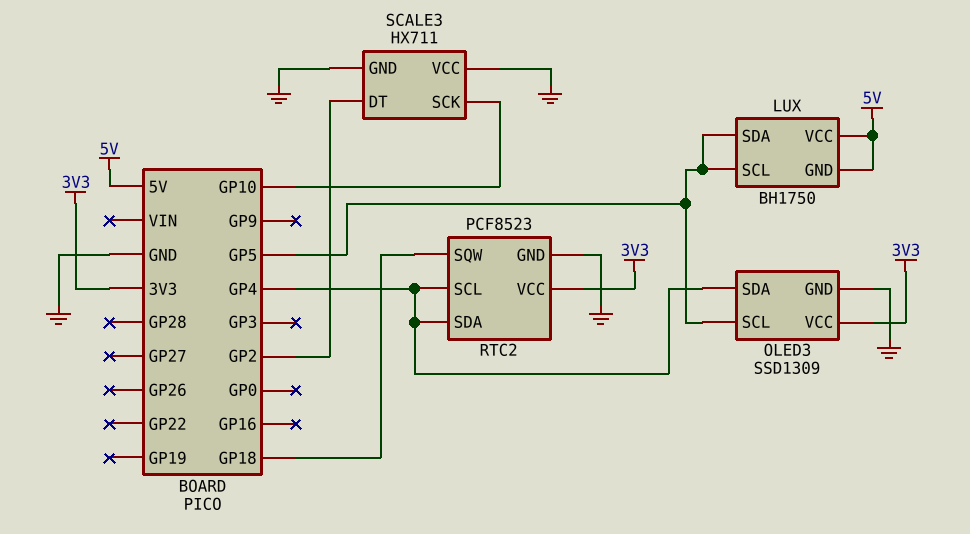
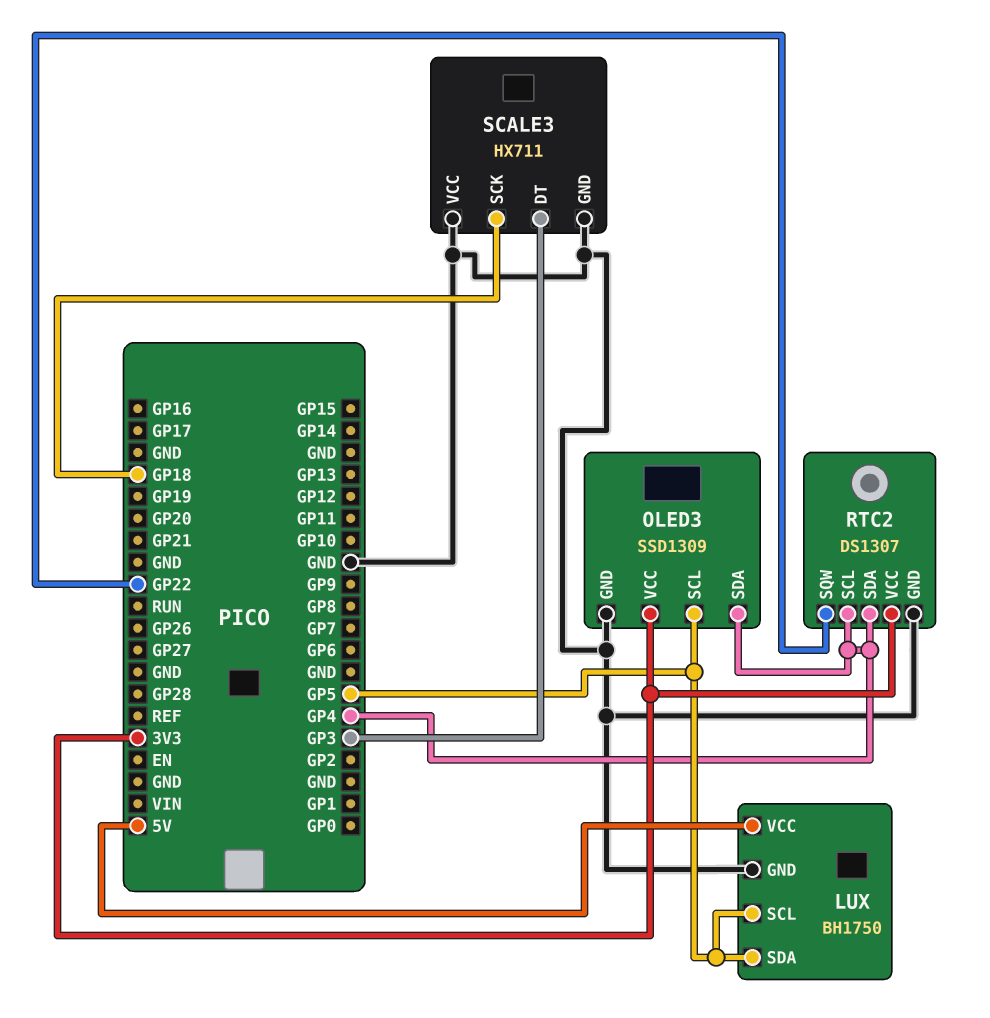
LUX pin GND: 5V -> GND
RTC2: PCF8523 -> DS1307
RTC2 pin SQW: GP18 -> GP22
SCALE3 pin DT: GP2 -> GP3
SCALE3 pin SCK: GP10 -> GP18

